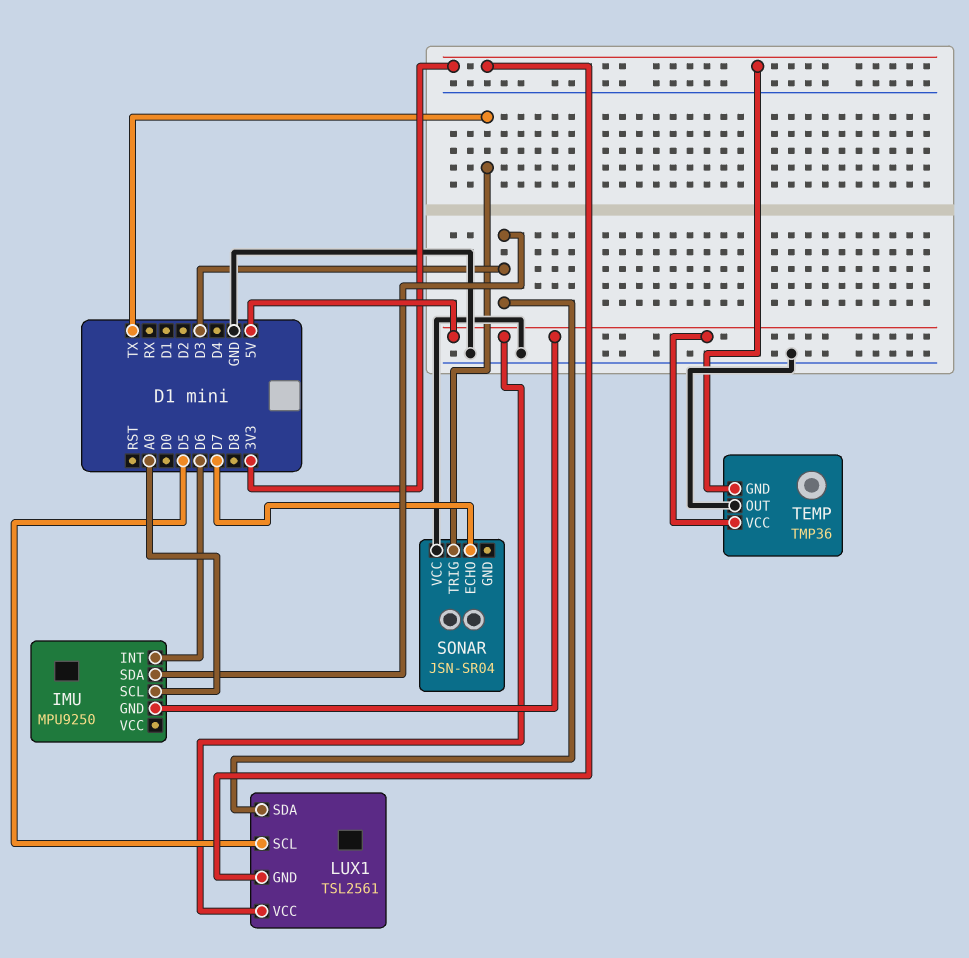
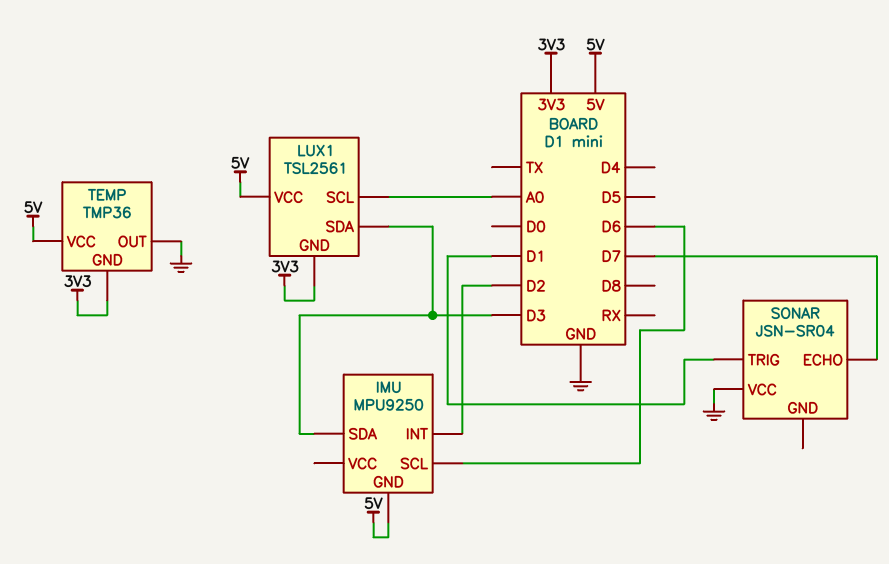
IMU pin INT: D6 -> D2
IMU pin SCL: A0 -> D6
LUX1 pin SCL: D5 -> A0
SONAR pin TRIG: TX -> D1

